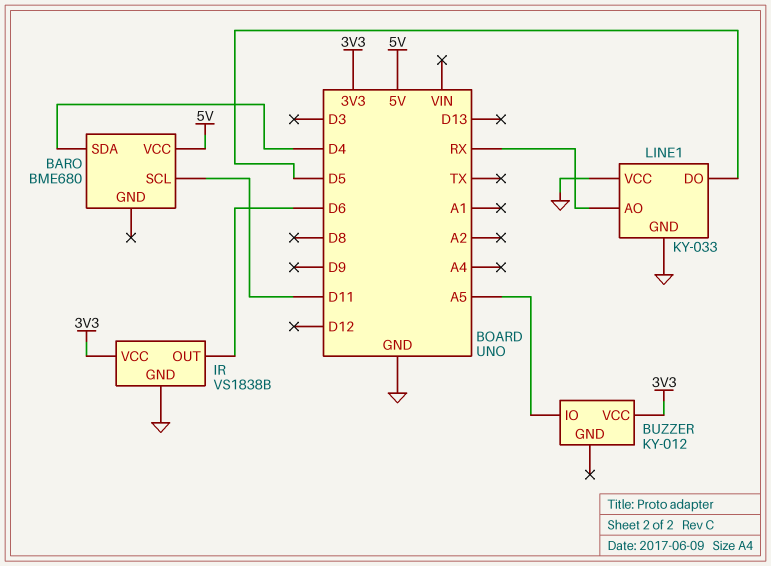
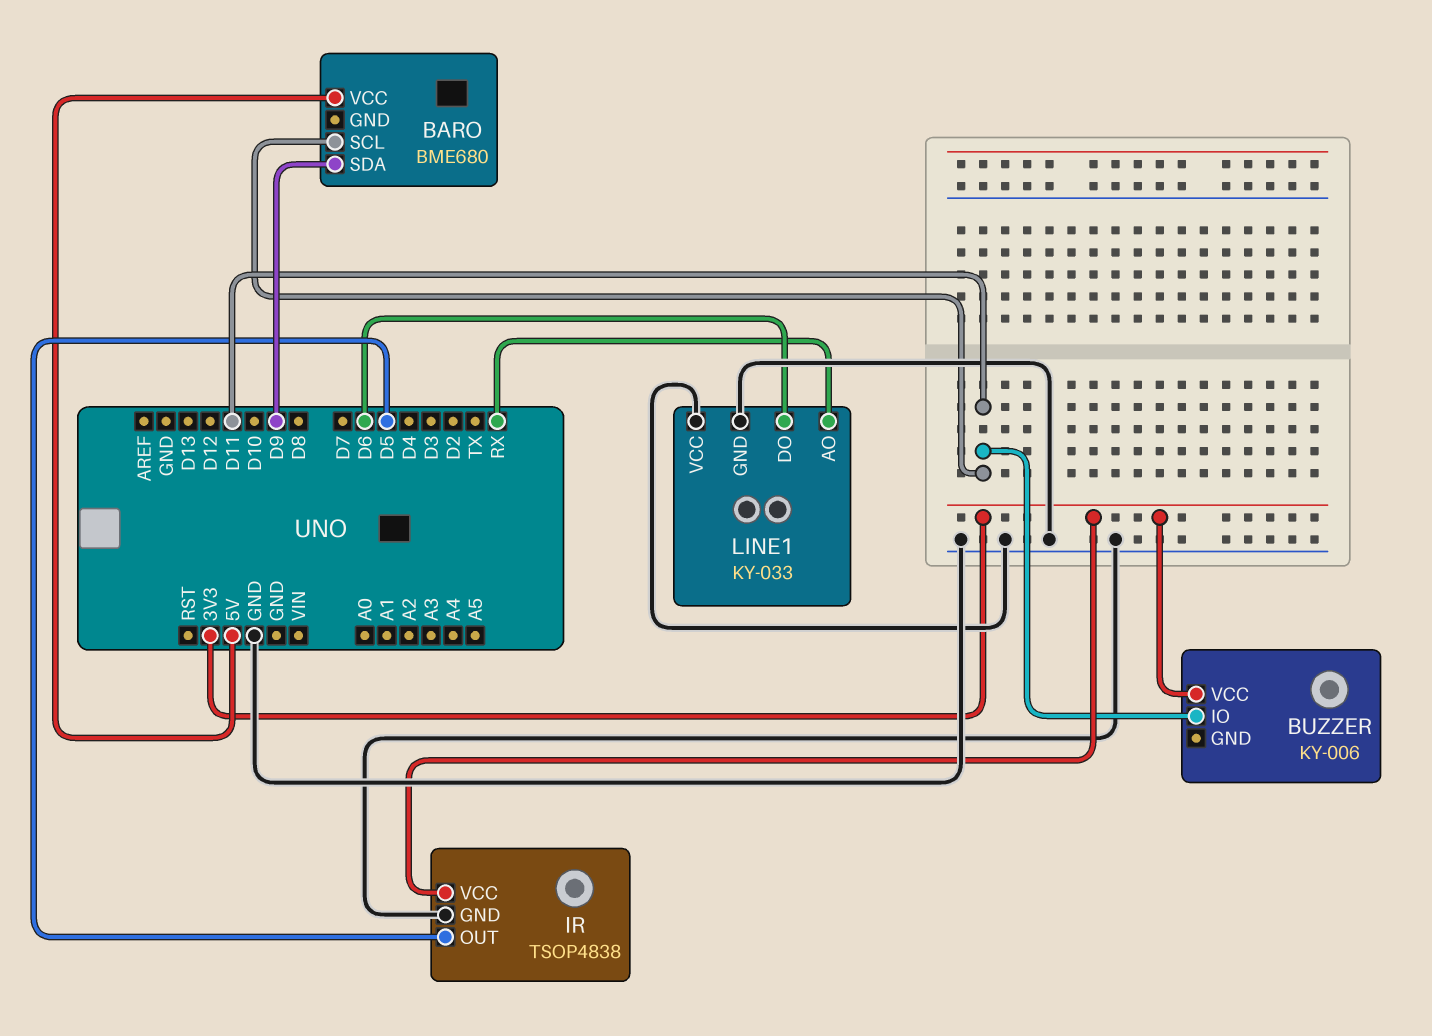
BARO pin SDA: D4 -> D9
BUZZER: KY-012 -> KY-006
BUZZER pin IO: A5 -> D11
IR: VS1838B -> TSOP4838
IR pin OUT: D6 -> D5
LINE1 pin DO: D5 -> D6

